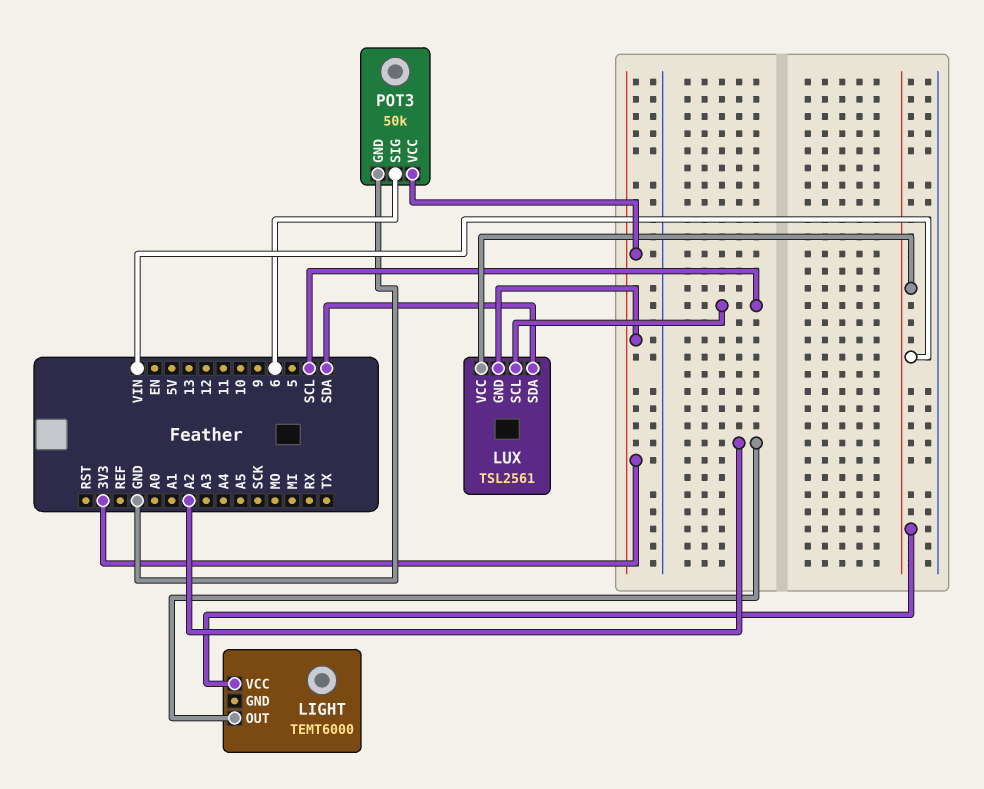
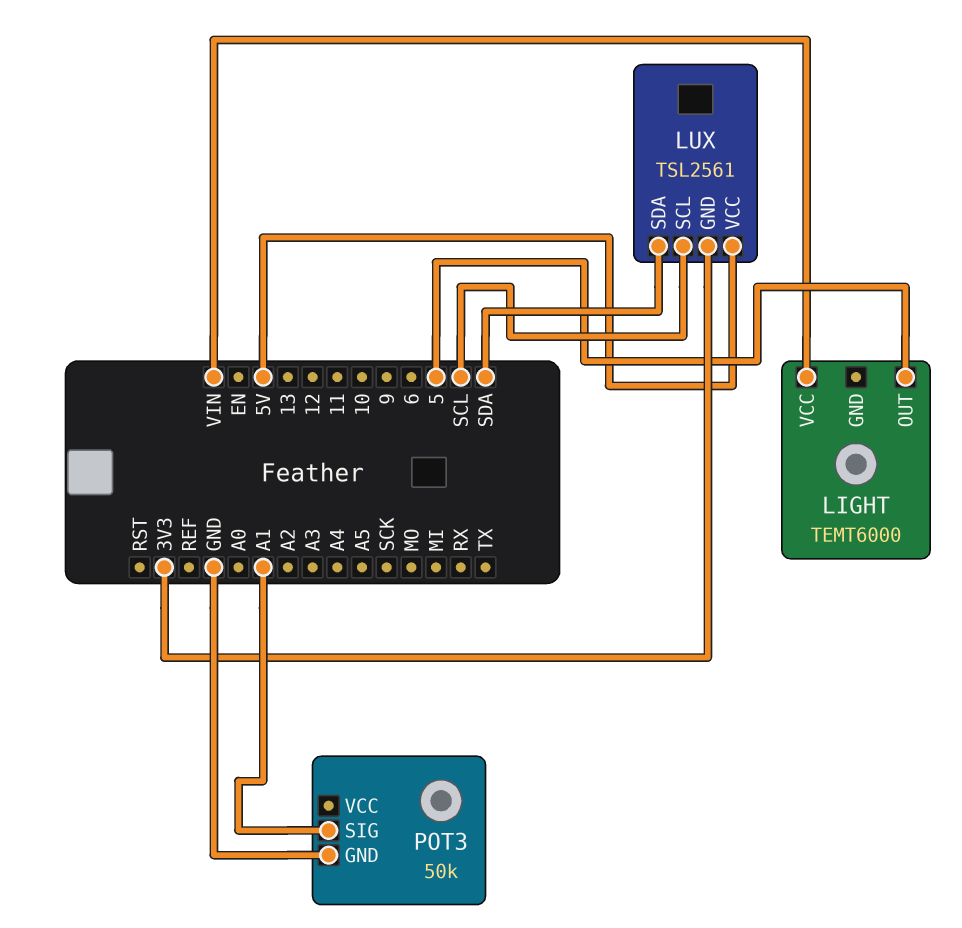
LIGHT pin OUT: A2 -> 5
LUX pin VCC: VIN -> 5V
POT3 pin SIG: 6 -> A1
POT3 pin VCC: 3V3 -> none

